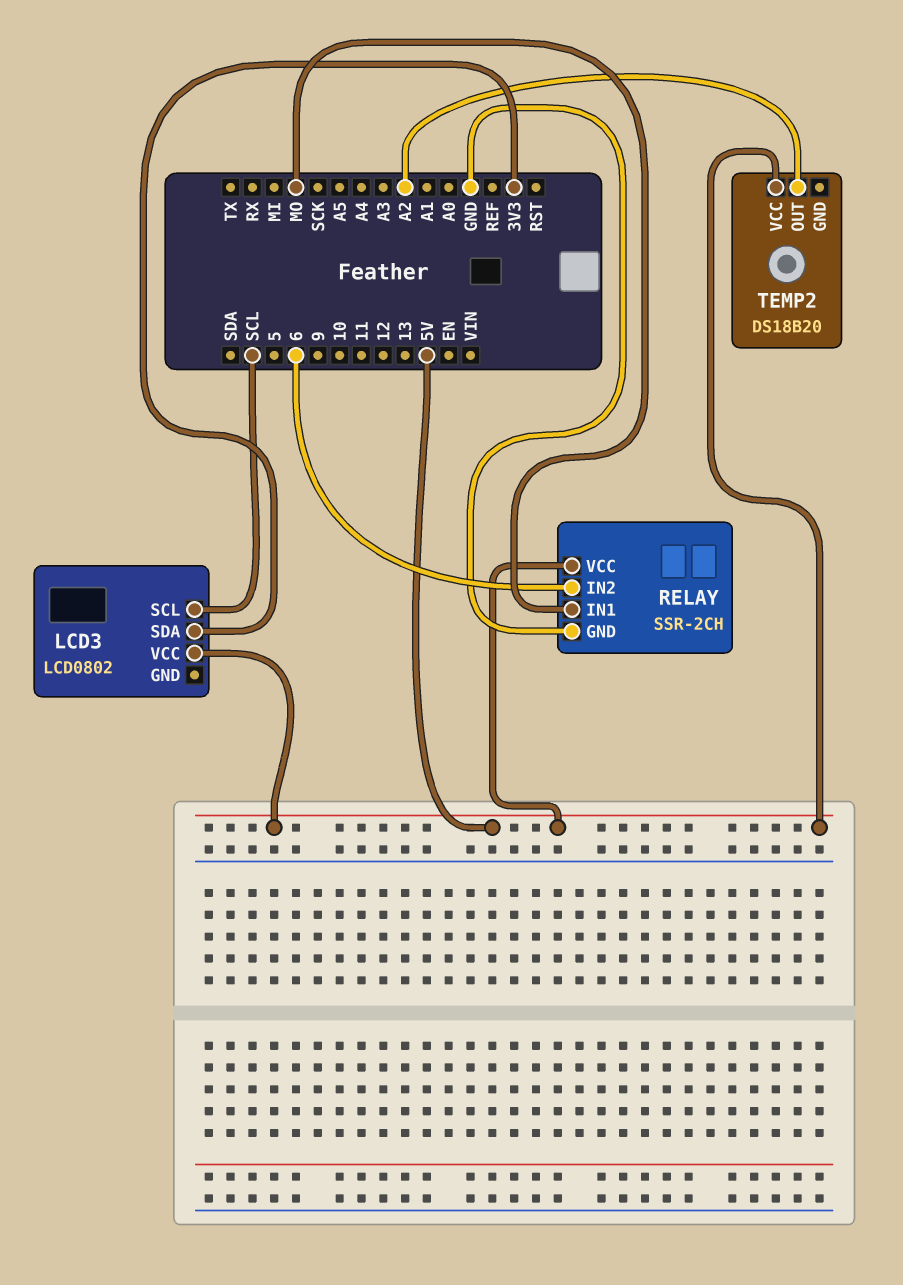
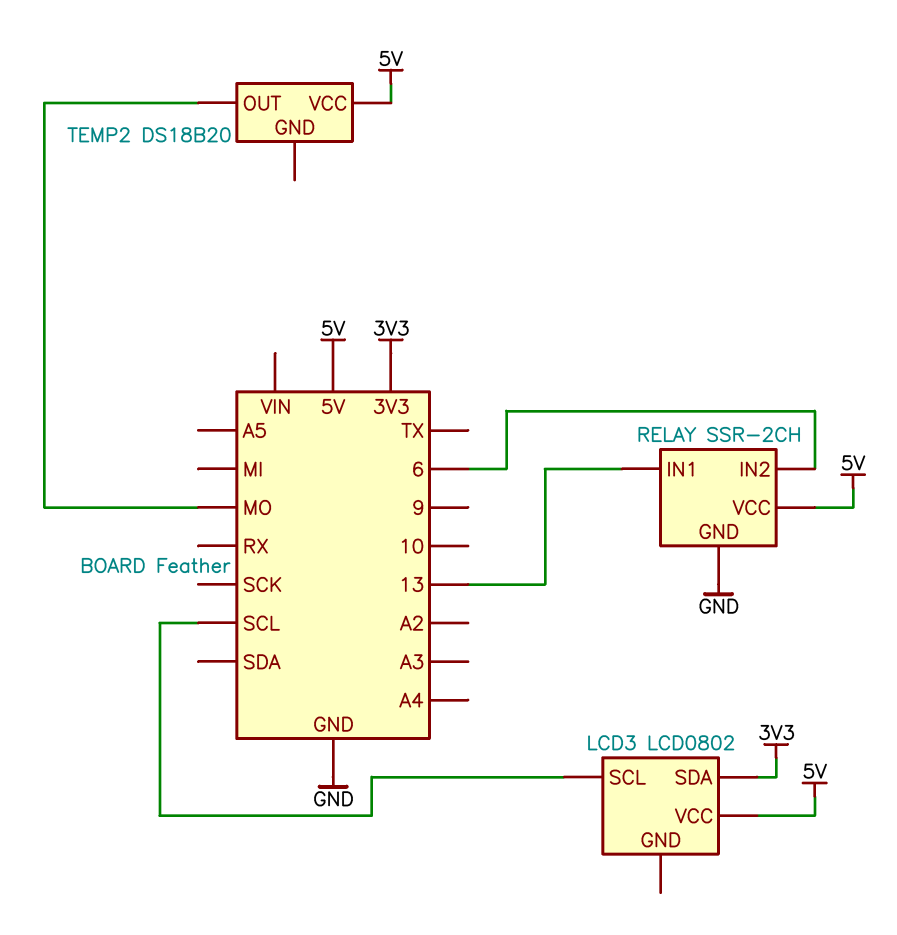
RELAY pin IN1: MO -> 13
TEMP2 pin OUT: A2 -> MO

